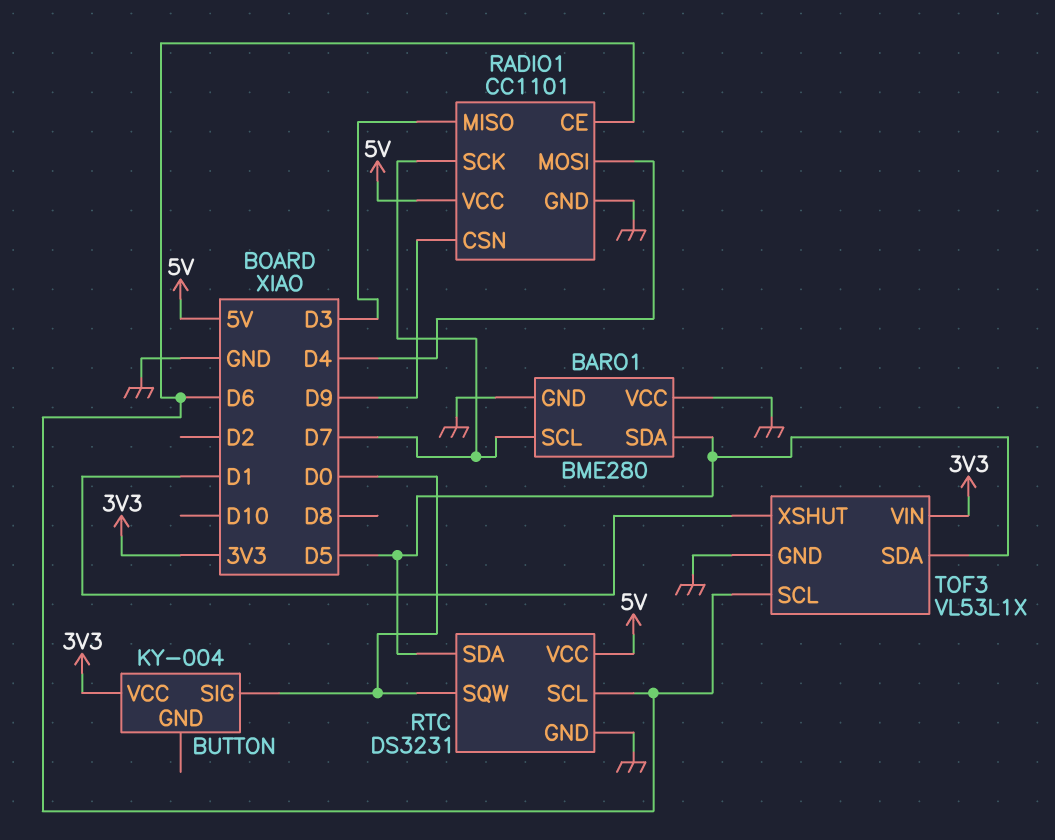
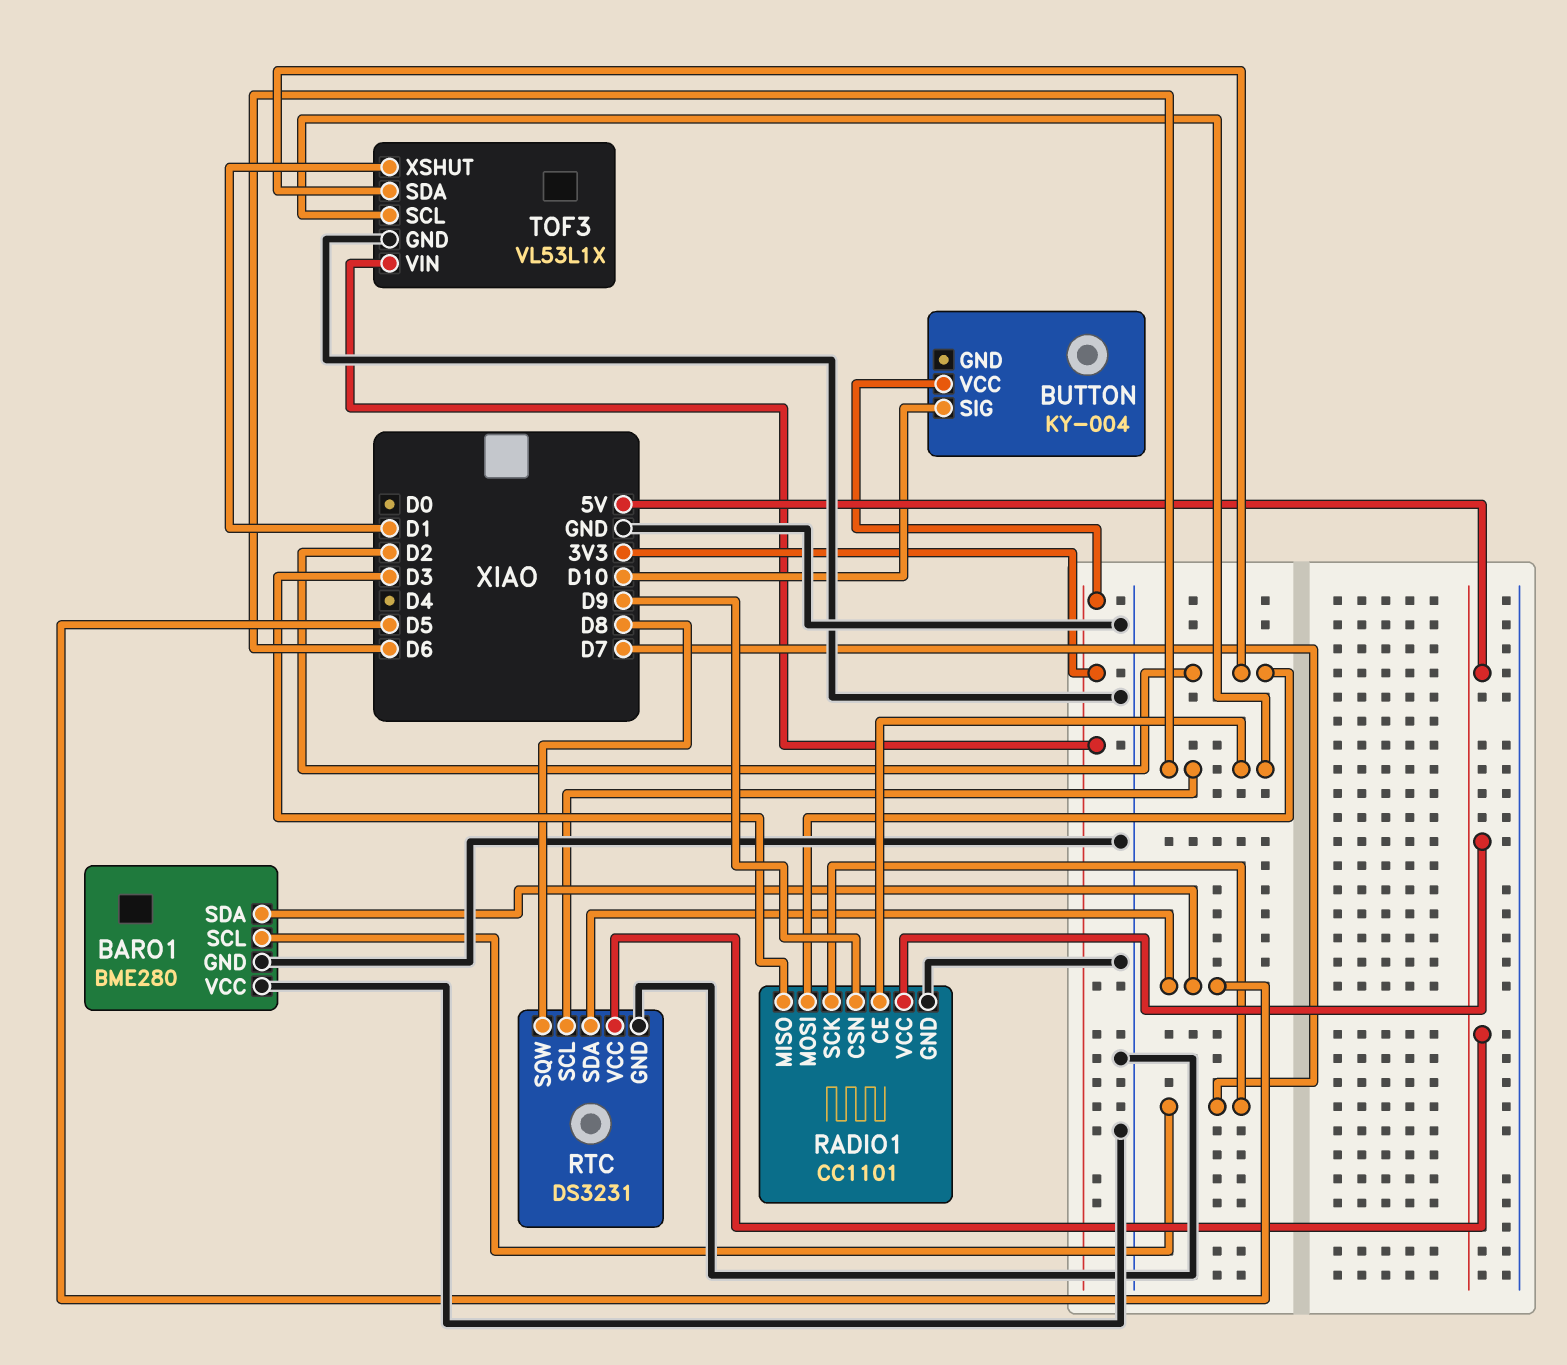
BUTTON pin SIG: D0 -> D10
RADIO1 pin MOSI: D4 -> D2
RTC pin SQW: D0 -> D8
TOF3 pin SDA: D5 -> D2

